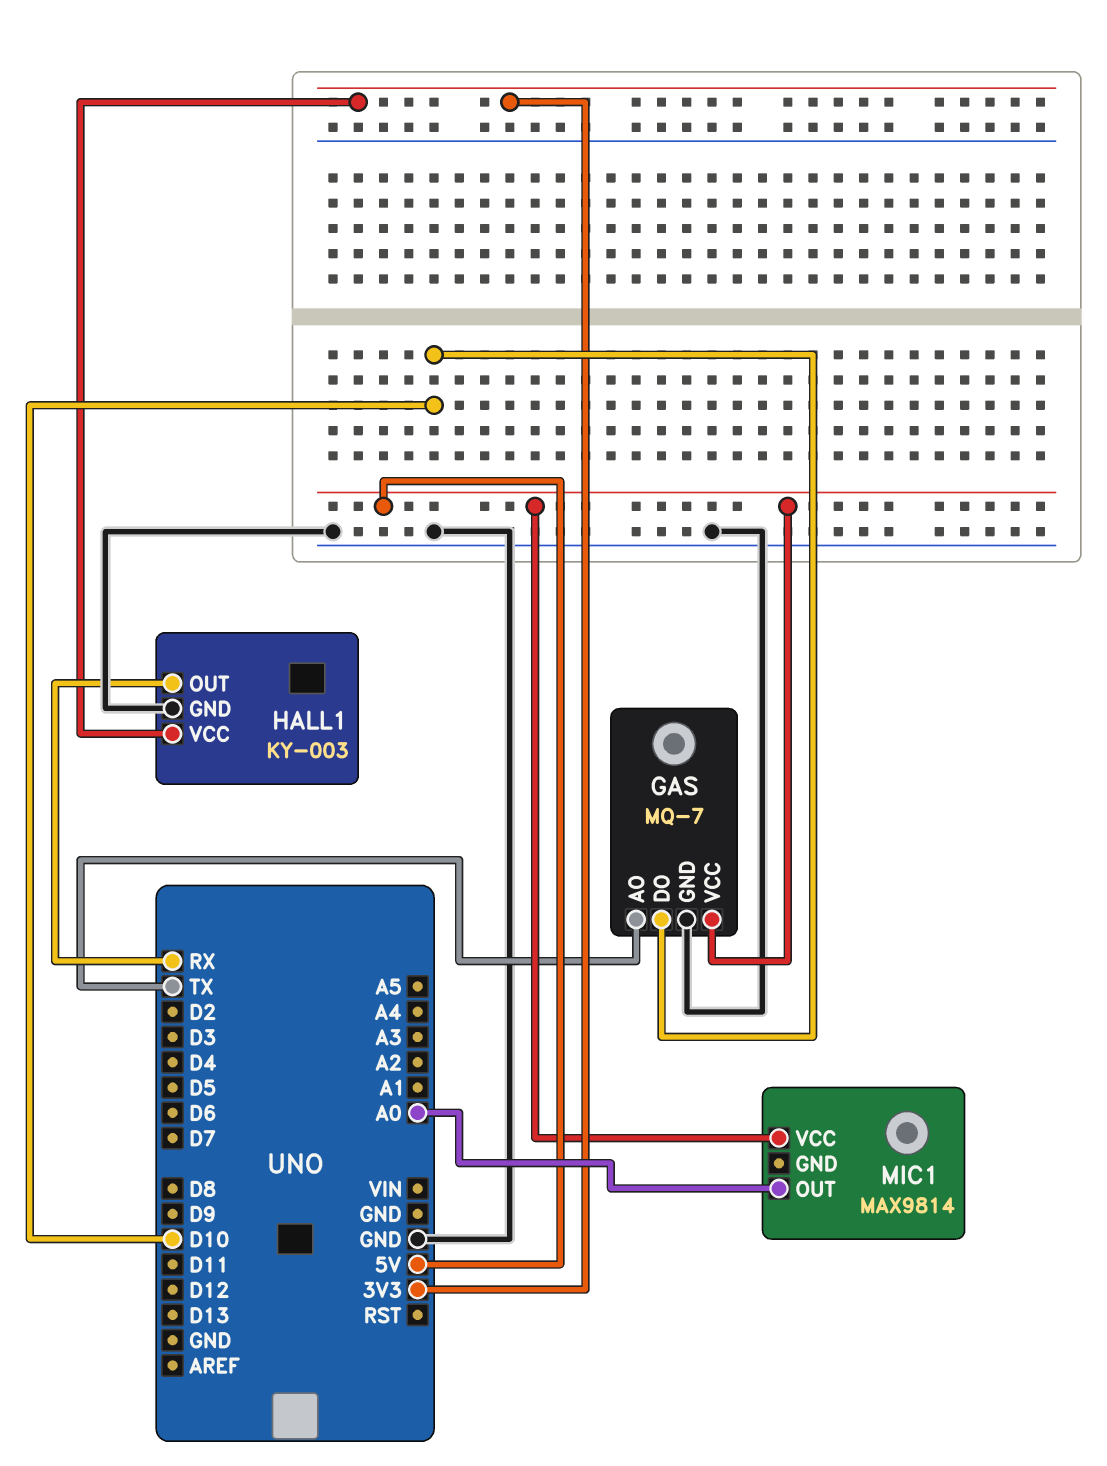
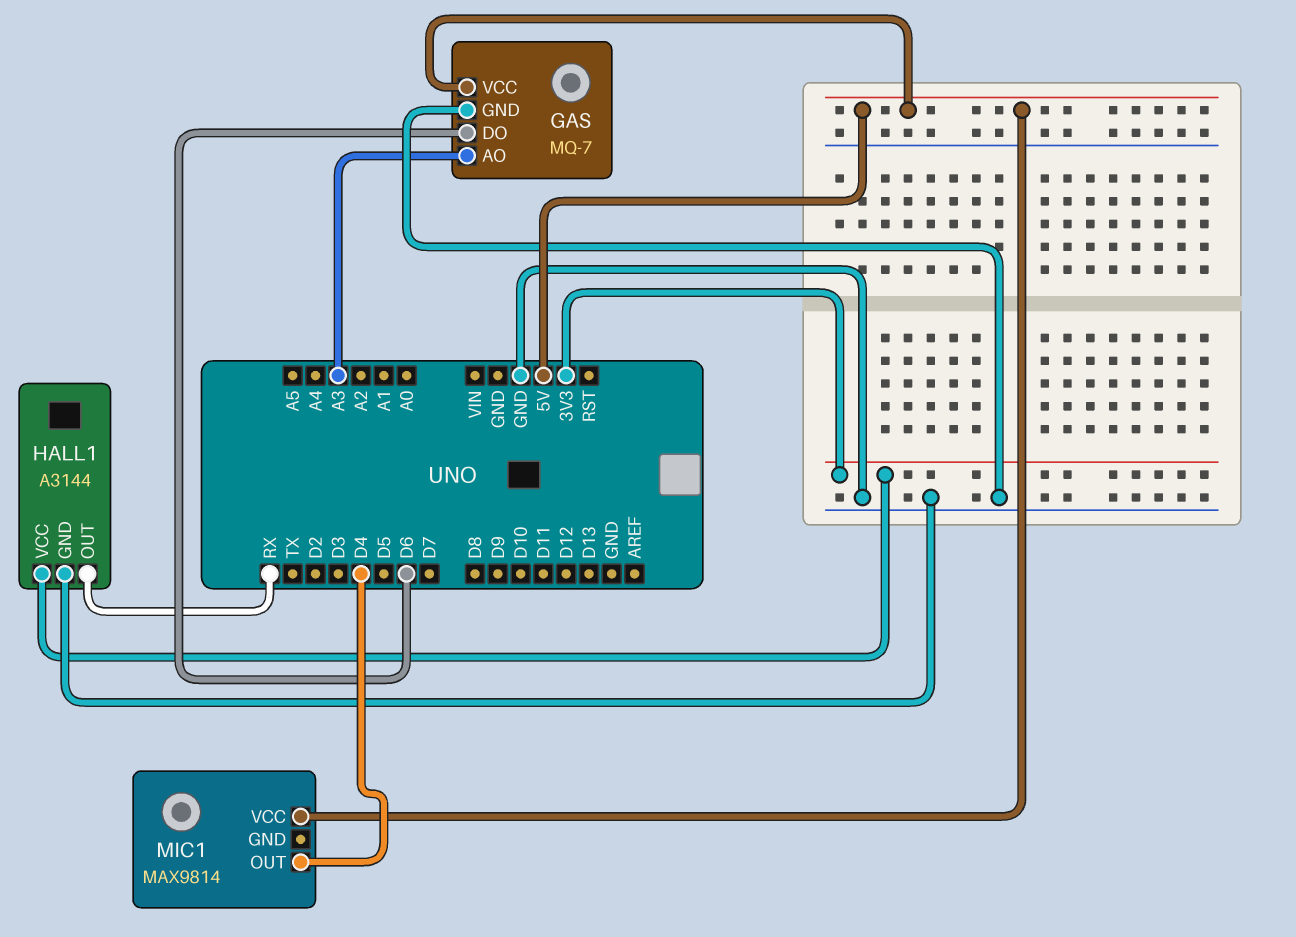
GAS pin AO: TX -> A3
GAS pin DO: D10 -> D6
HALL1: KY-003 -> A3144
MIC1 pin OUT: A0 -> D4

